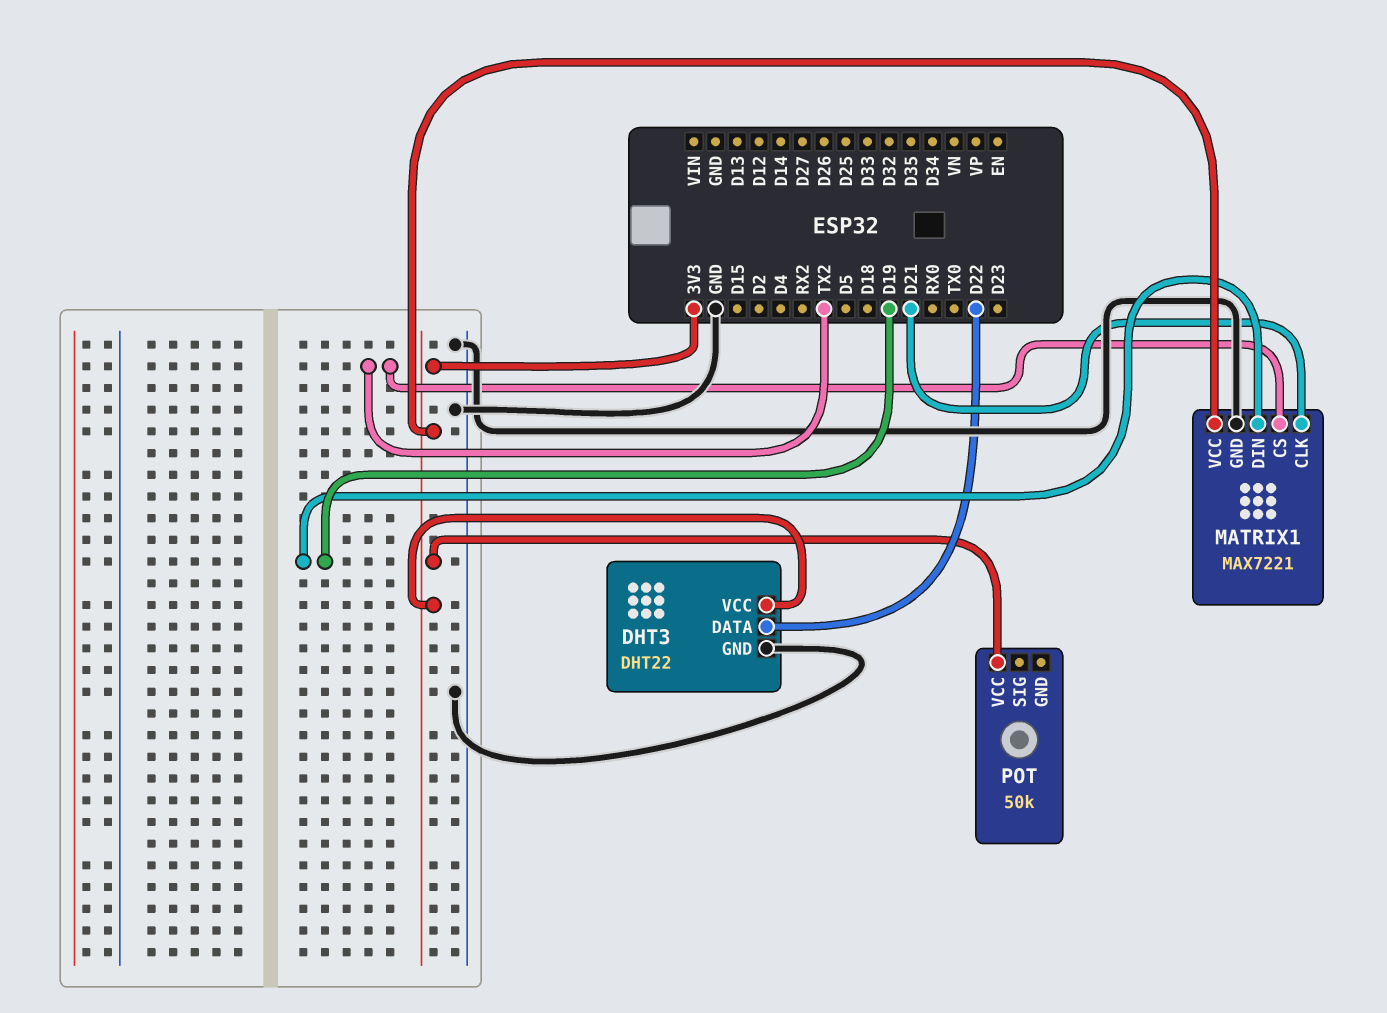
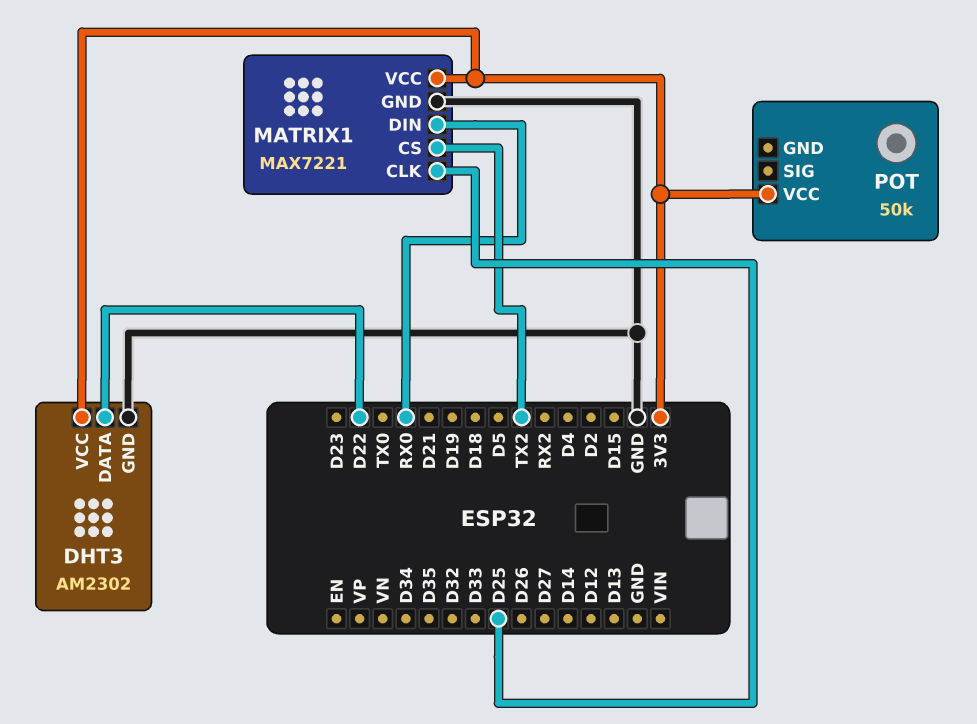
DHT3: DHT22 -> AM2302
MATRIX1 pin CLK: D21 -> D25
MATRIX1 pin DIN: D19 -> RX0

